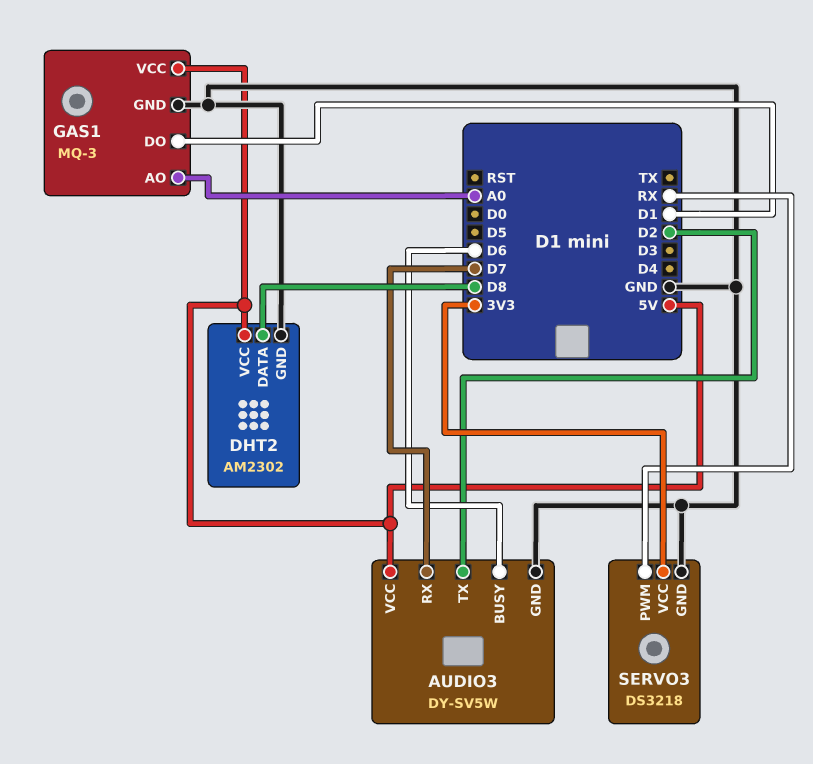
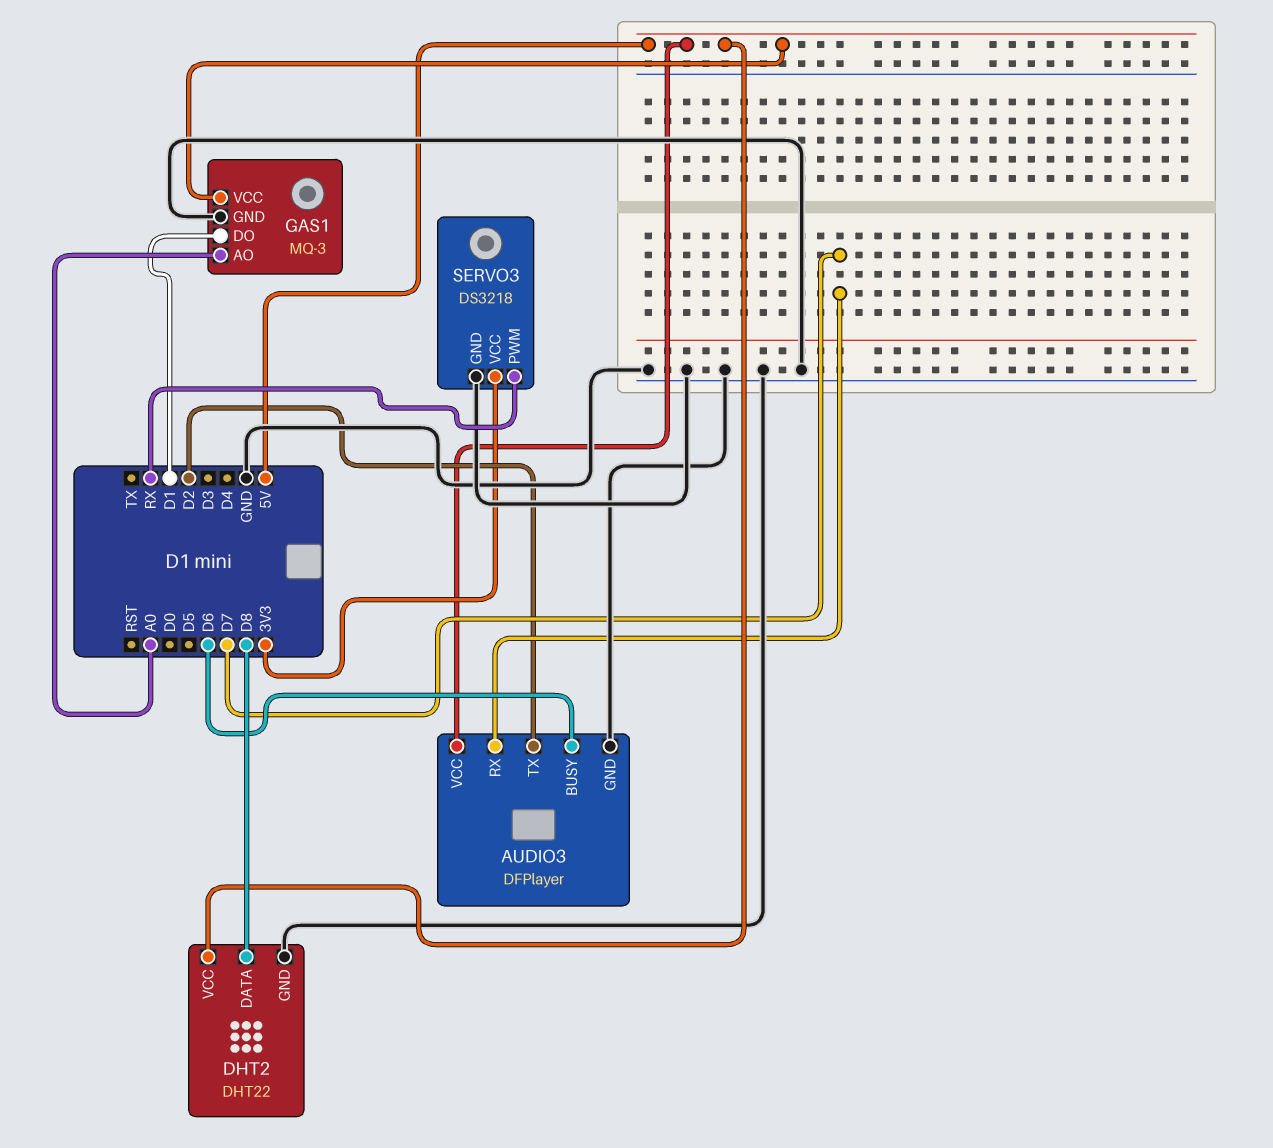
AUDIO3: DY-SV5W -> DFPlayer
DHT2: AM2302 -> DHT22

